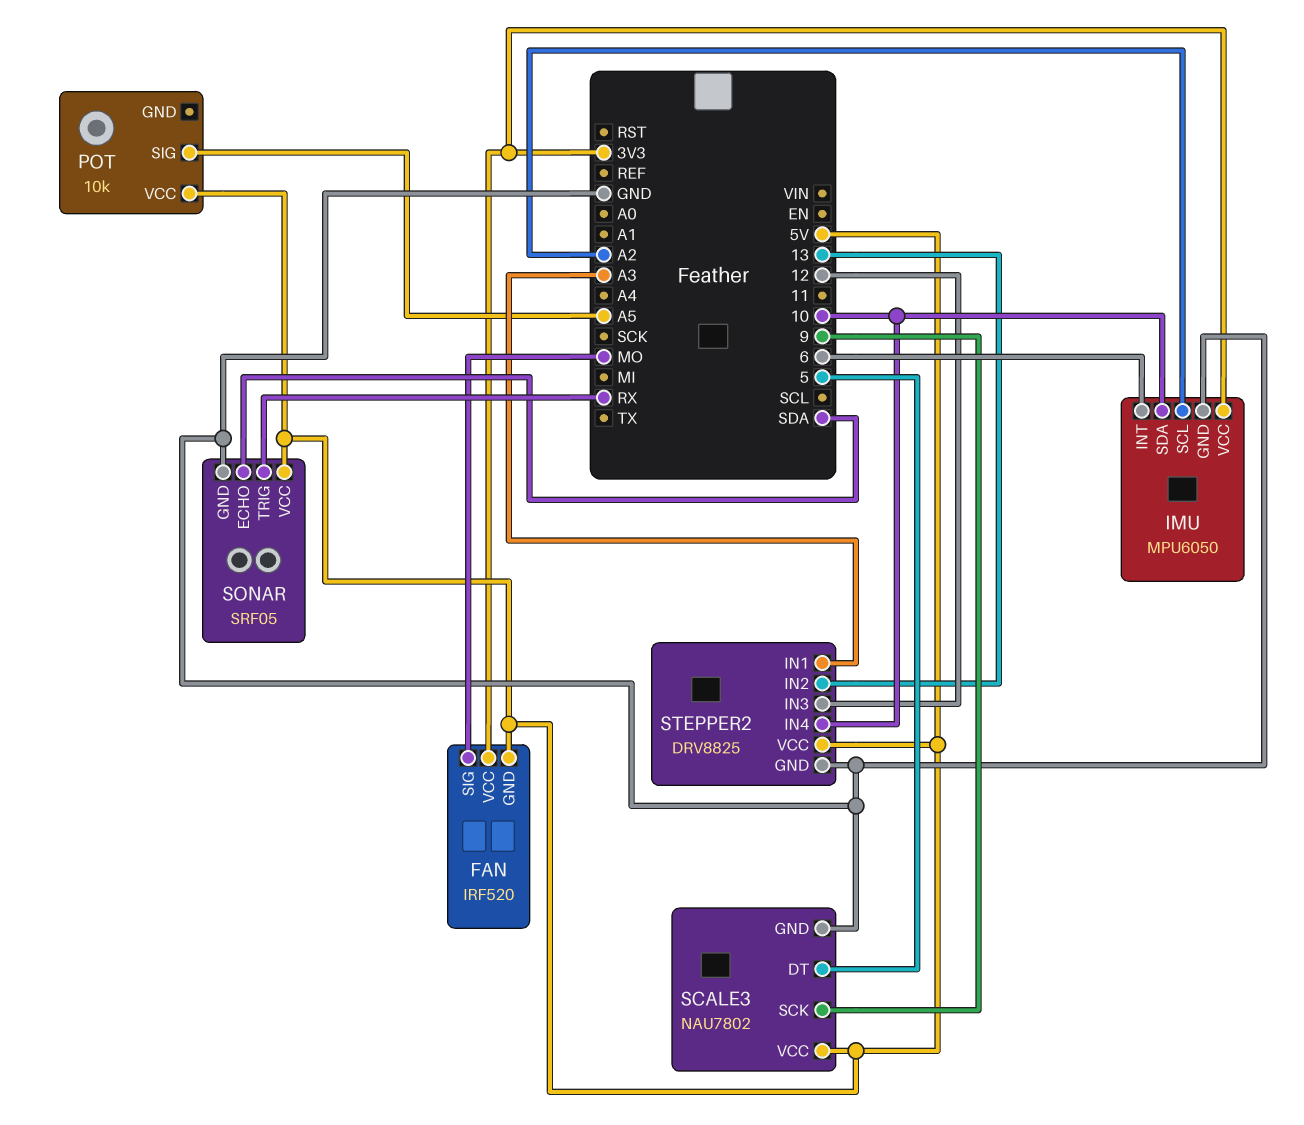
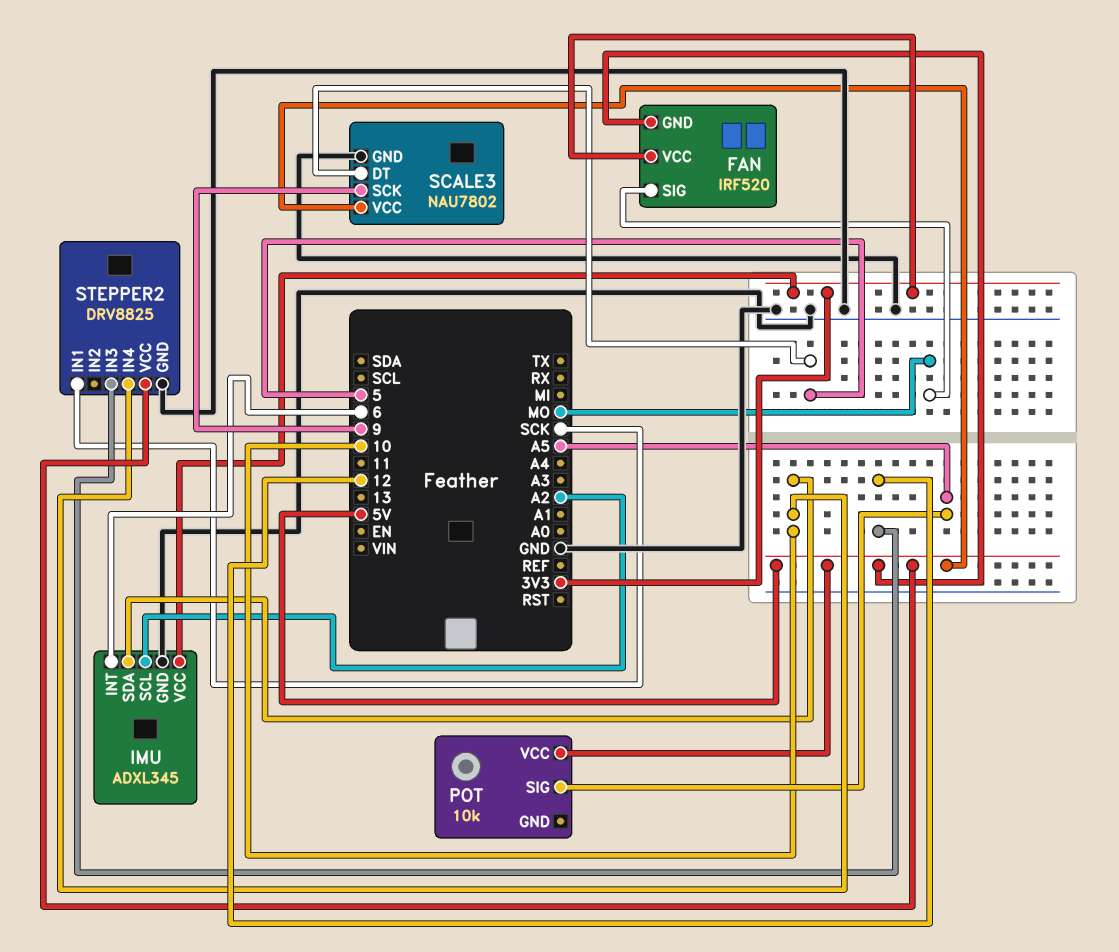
IMU: MPU6050 -> ADXL345
SONAR: SRF05 -> none
SONAR pin ECHO: SDA -> none
SONAR pin GND: GND -> none
SONAR pin TRIG: RX -> none
SONAR pin VCC: 5V -> none
STEPPER2 pin IN1: A3 -> SCK
STEPPER2 pin IN2: 13 -> none

